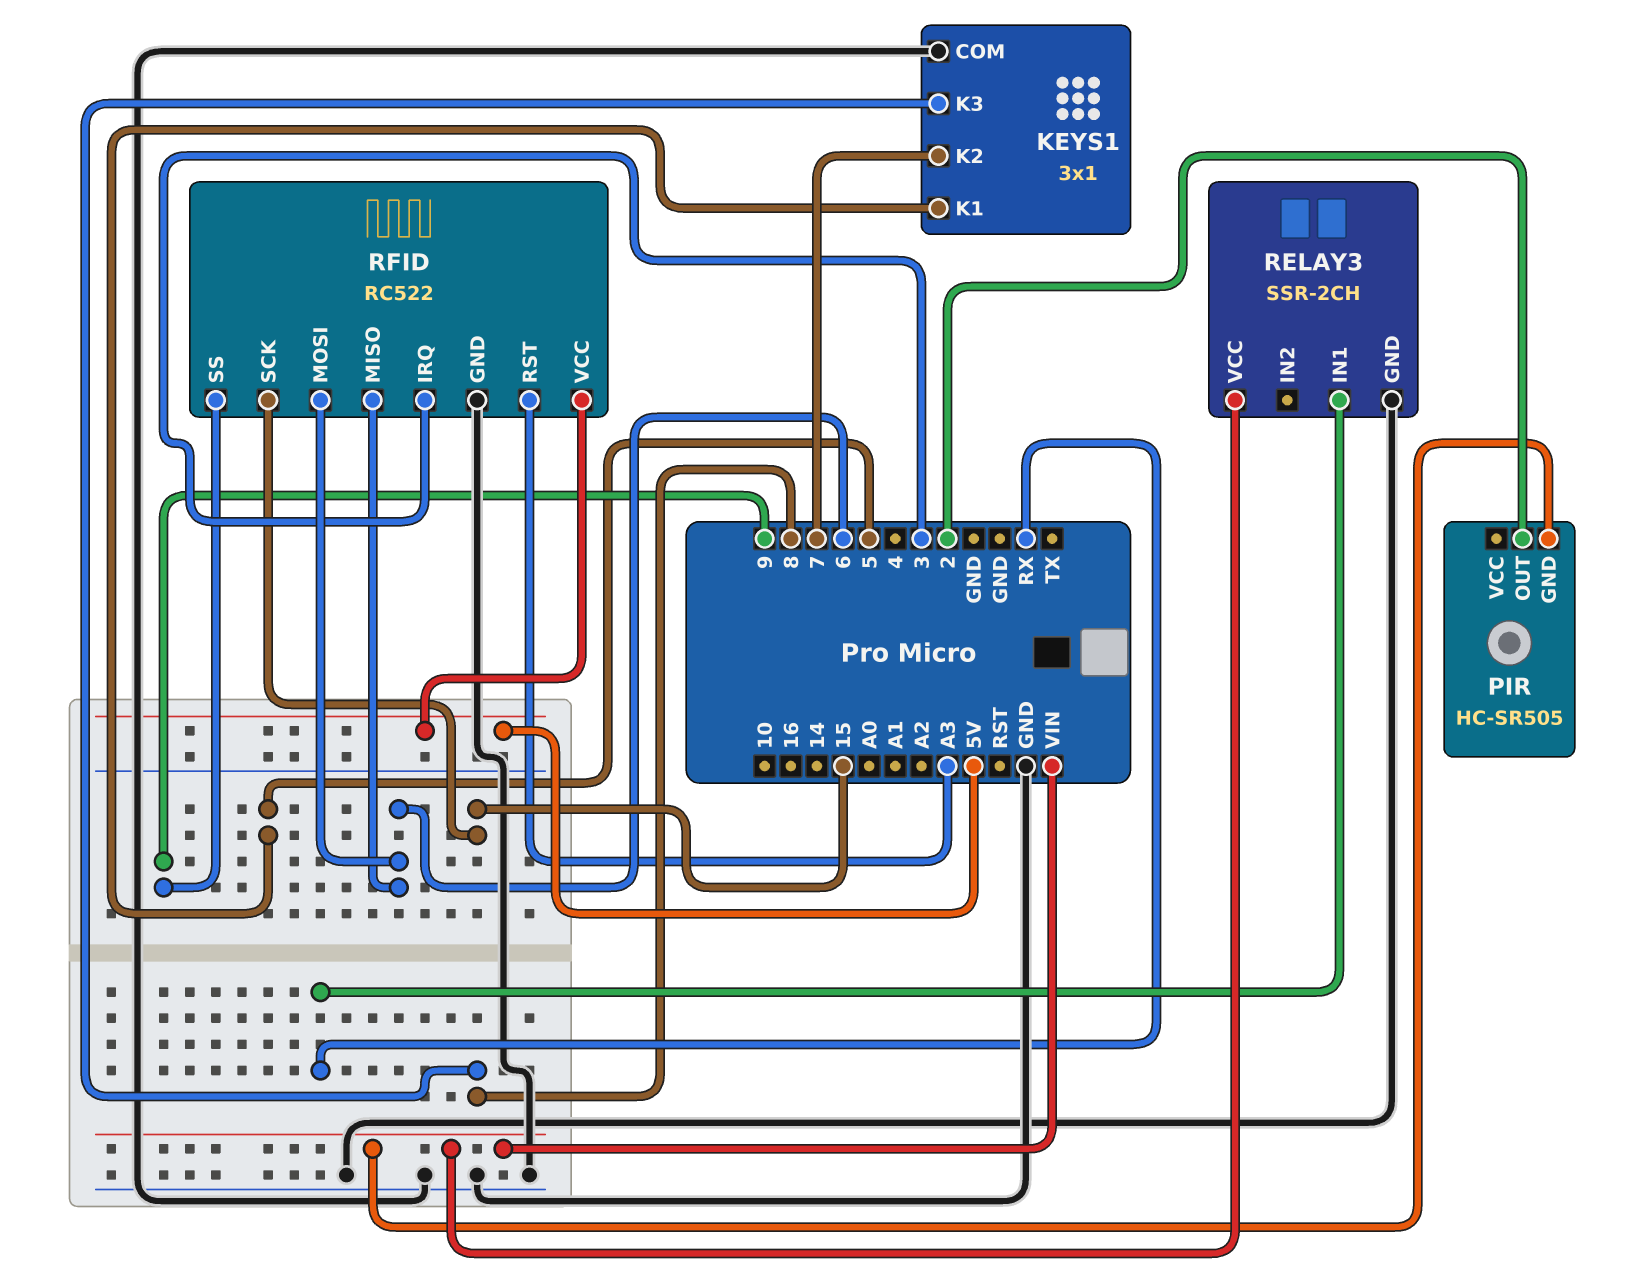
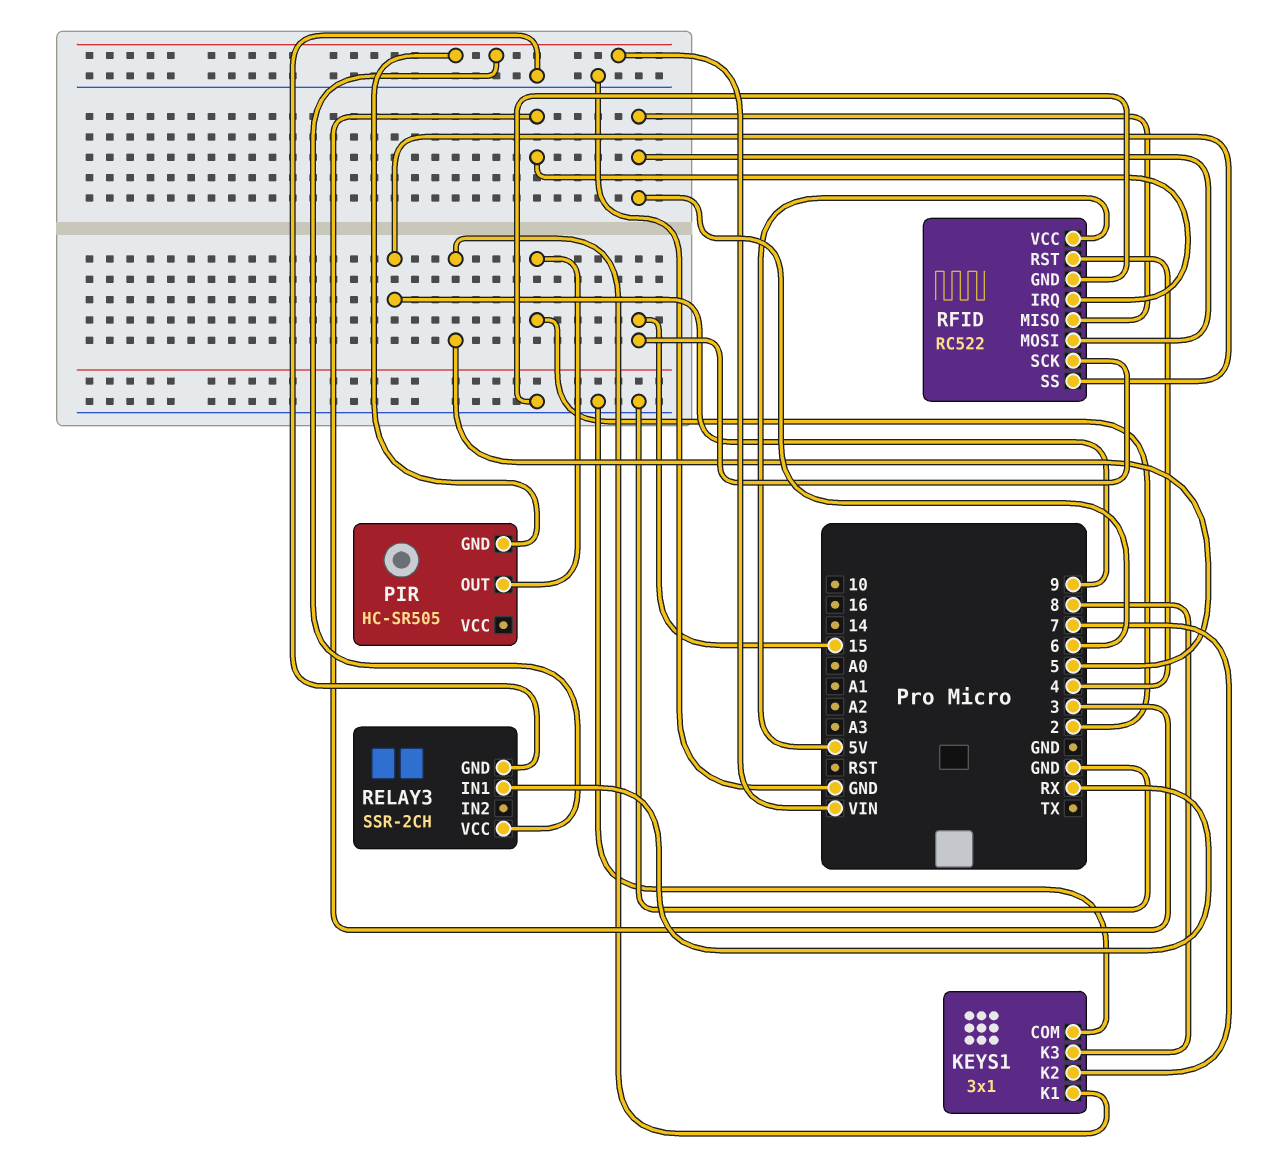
RFID pin RST: A3 -> 4

